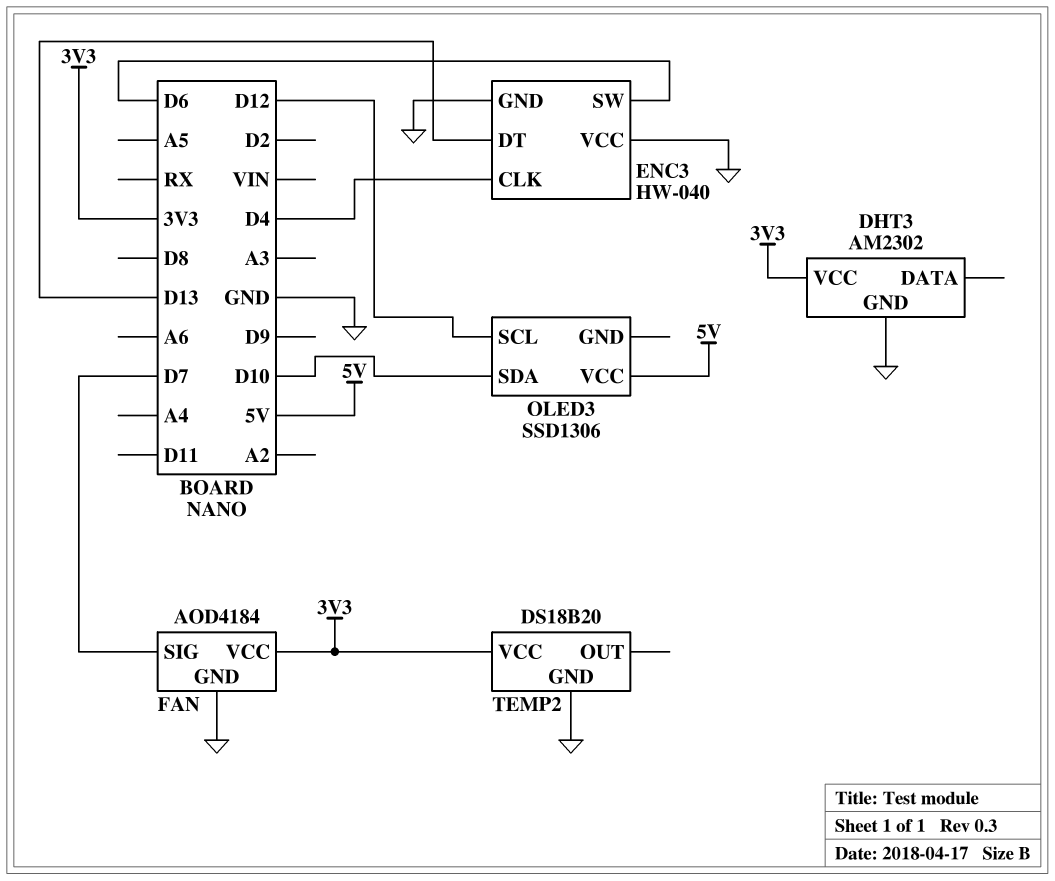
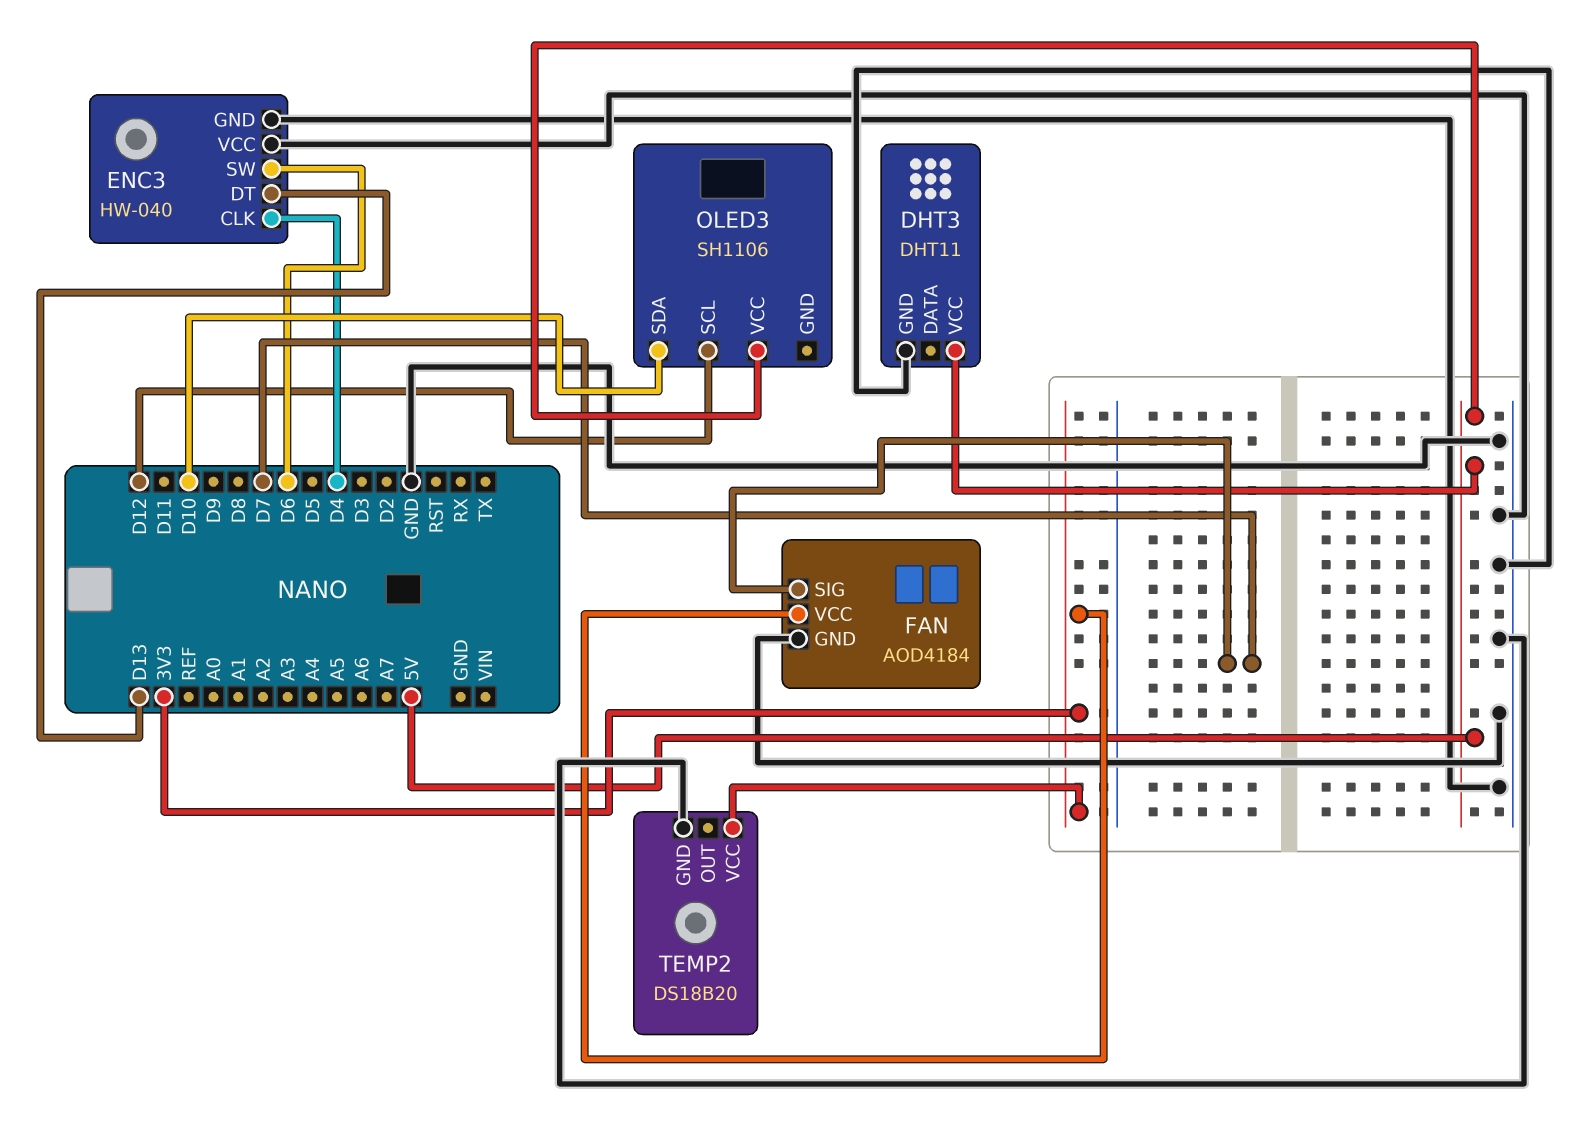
DHT3: AM2302 -> DHT11
DHT3 pin VCC: 3V3 -> 5V
OLED3: SSD1306 -> SH1106

